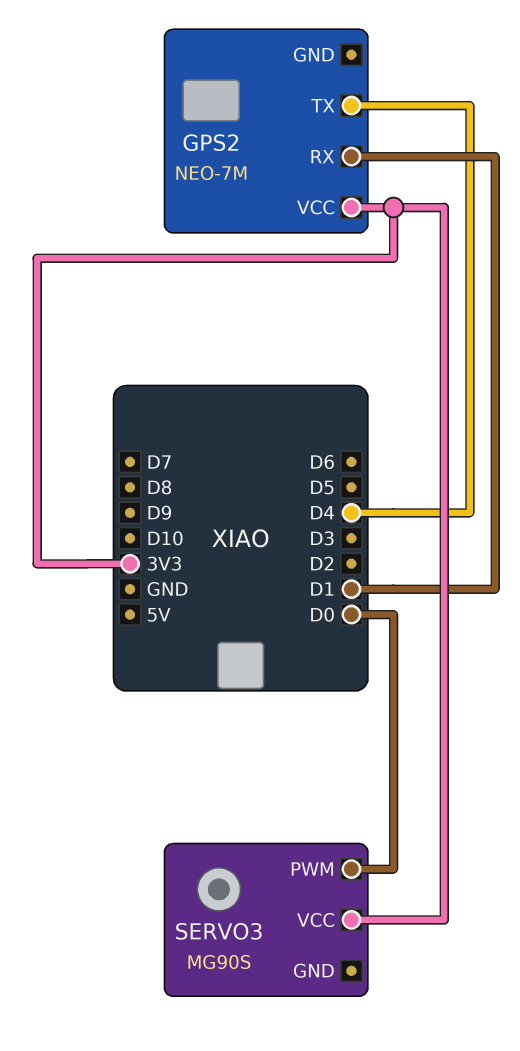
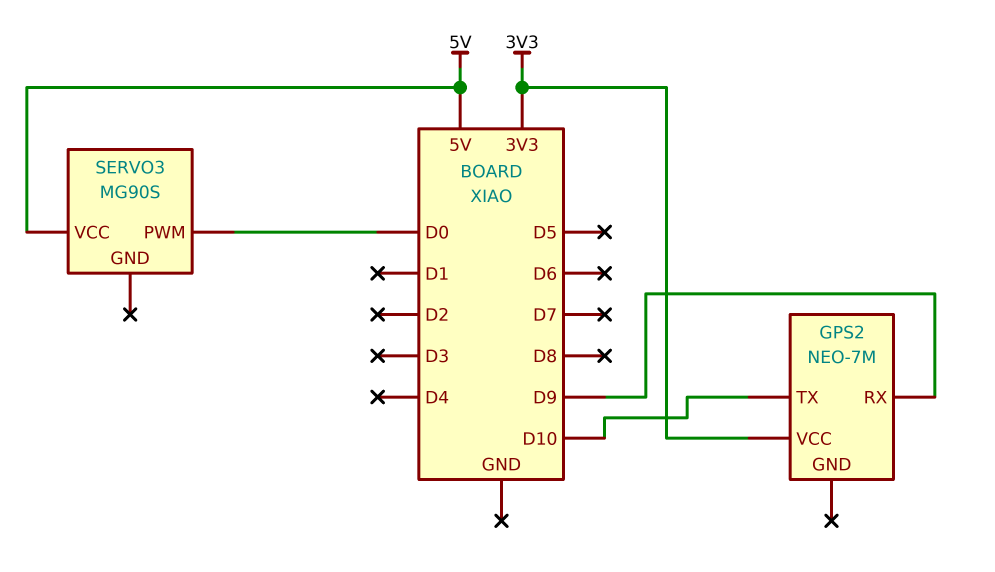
GPS2 pin RX: D1 -> D9
GPS2 pin TX: D4 -> D10
SERVO3 pin VCC: 3V3 -> 5V

